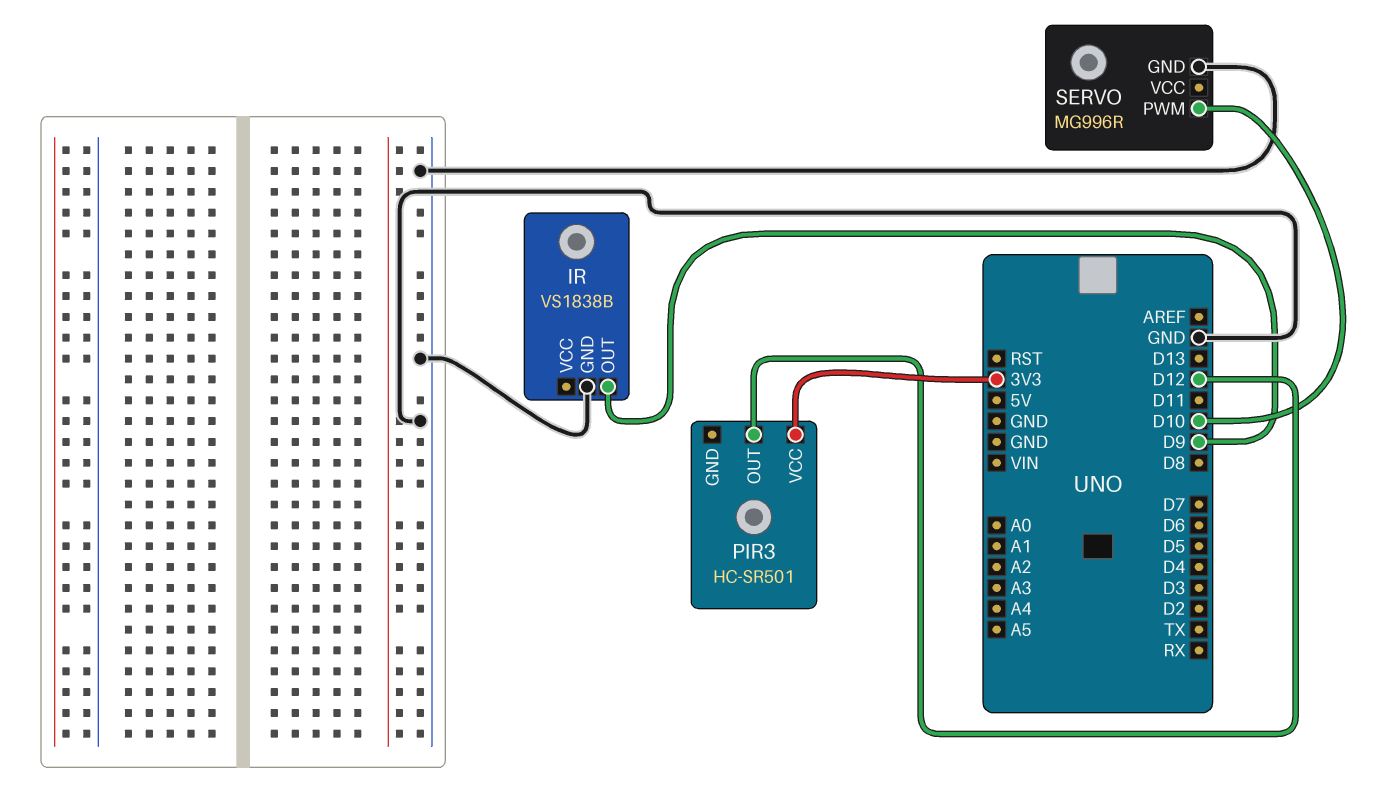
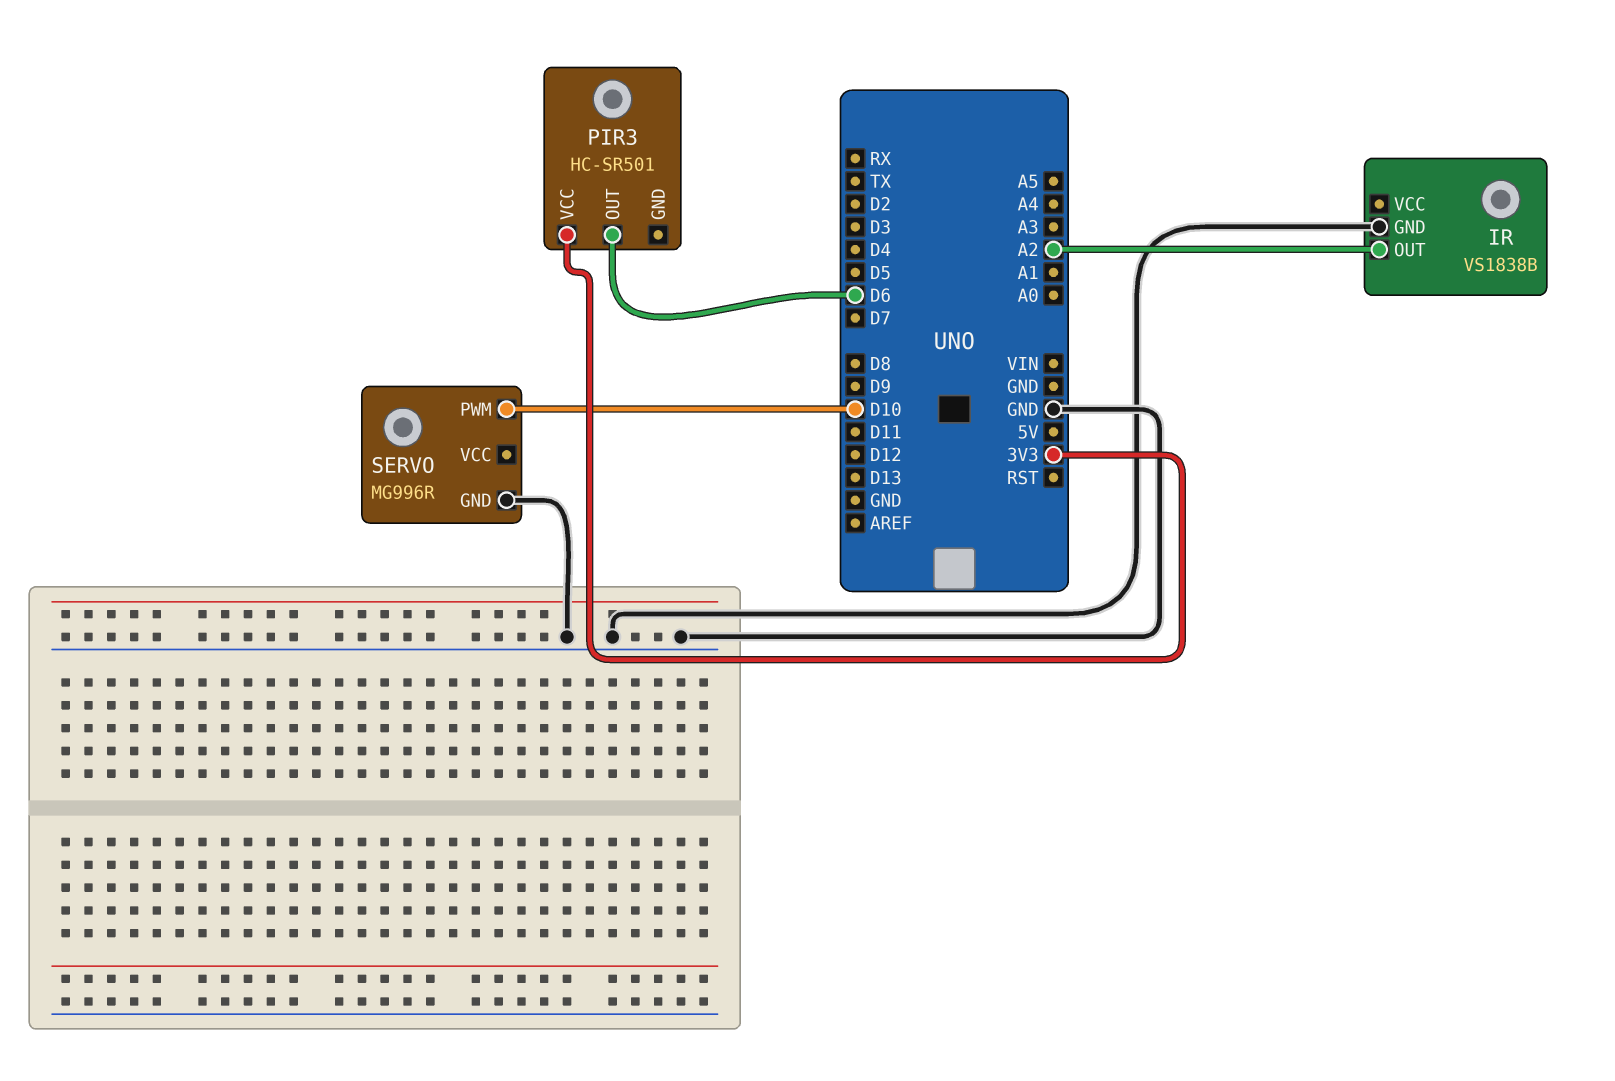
IR pin OUT: D9 -> A2
PIR3 pin OUT: D12 -> D6

